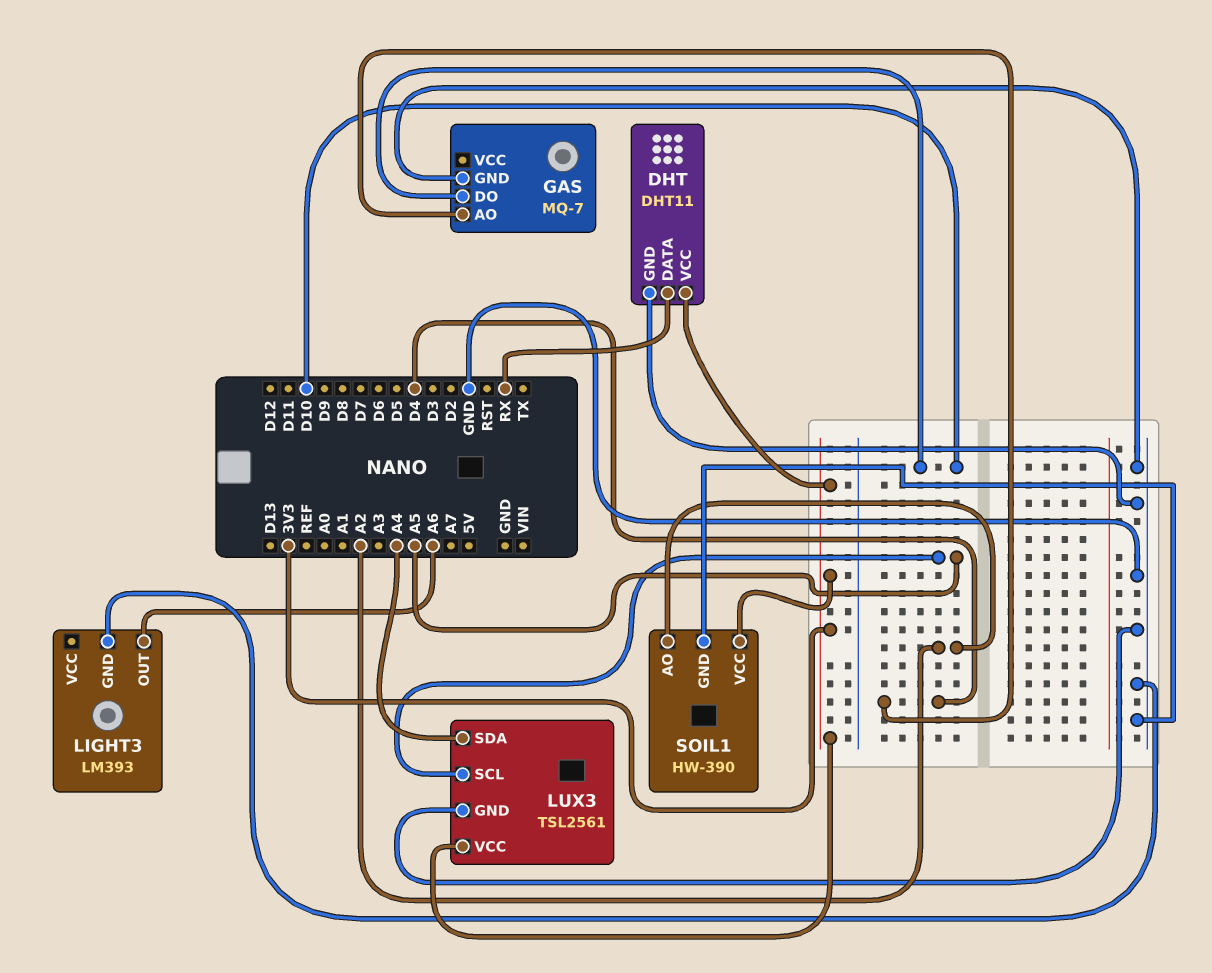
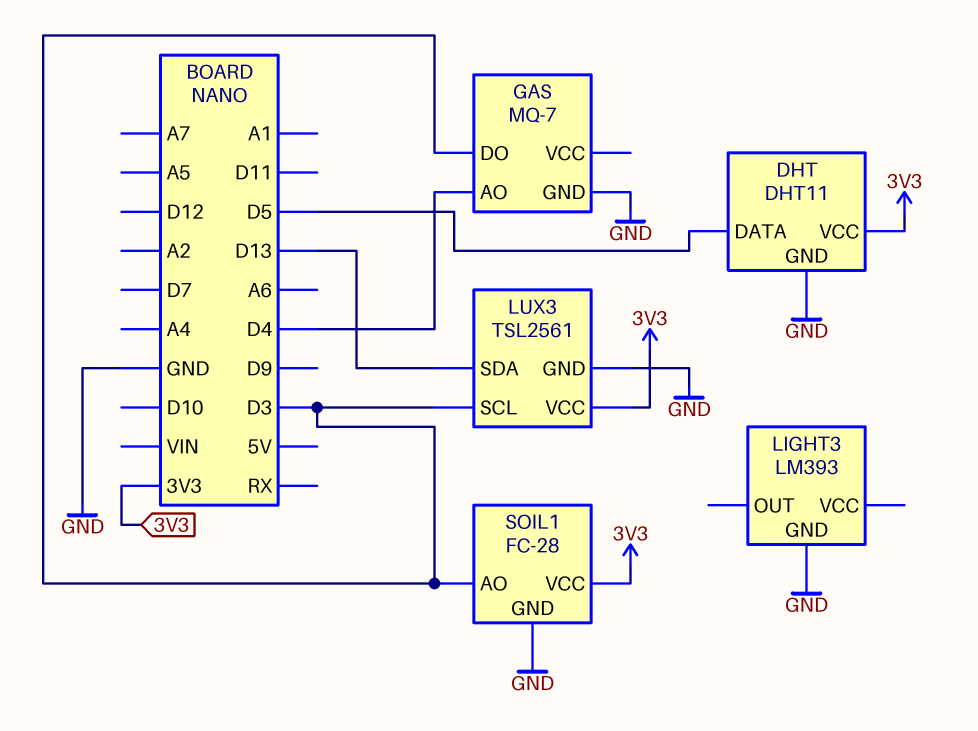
DHT pin DATA: RX -> D5
GAS pin DO: D10 -> D3
LIGHT3 pin OUT: A6 -> none
LUX3 pin SCL: A5 -> D3
LUX3 pin SDA: A4 -> D13
SOIL1: HW-390 -> FC-28
SOIL1 pin AO: A2 -> D3

